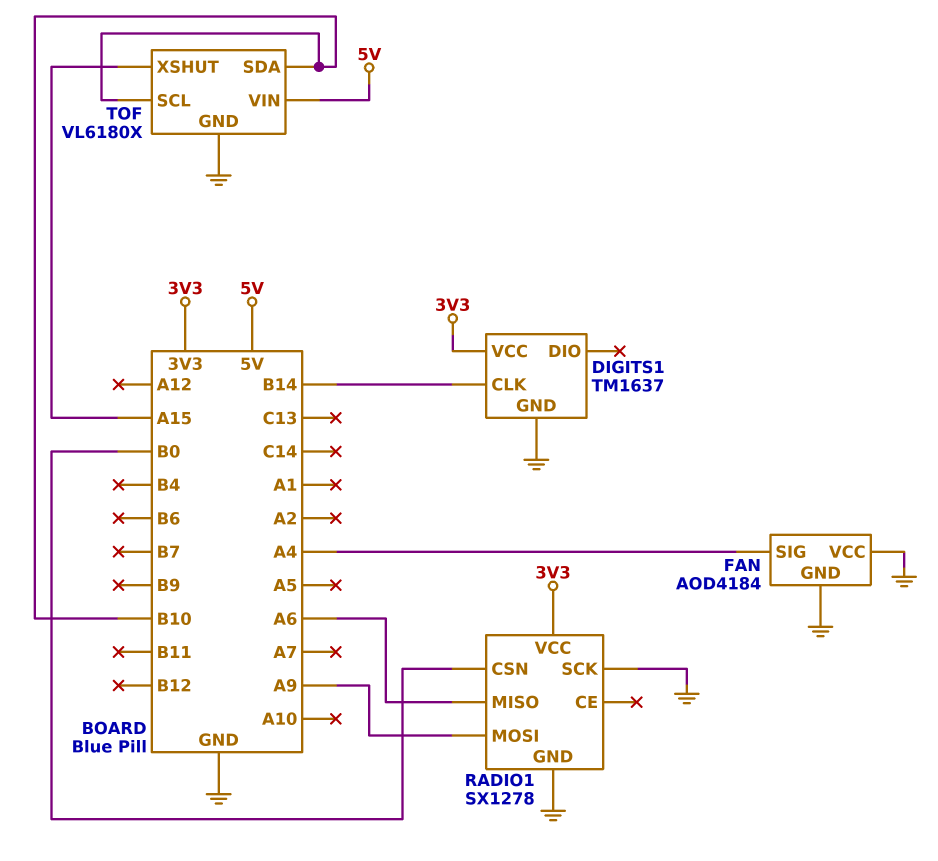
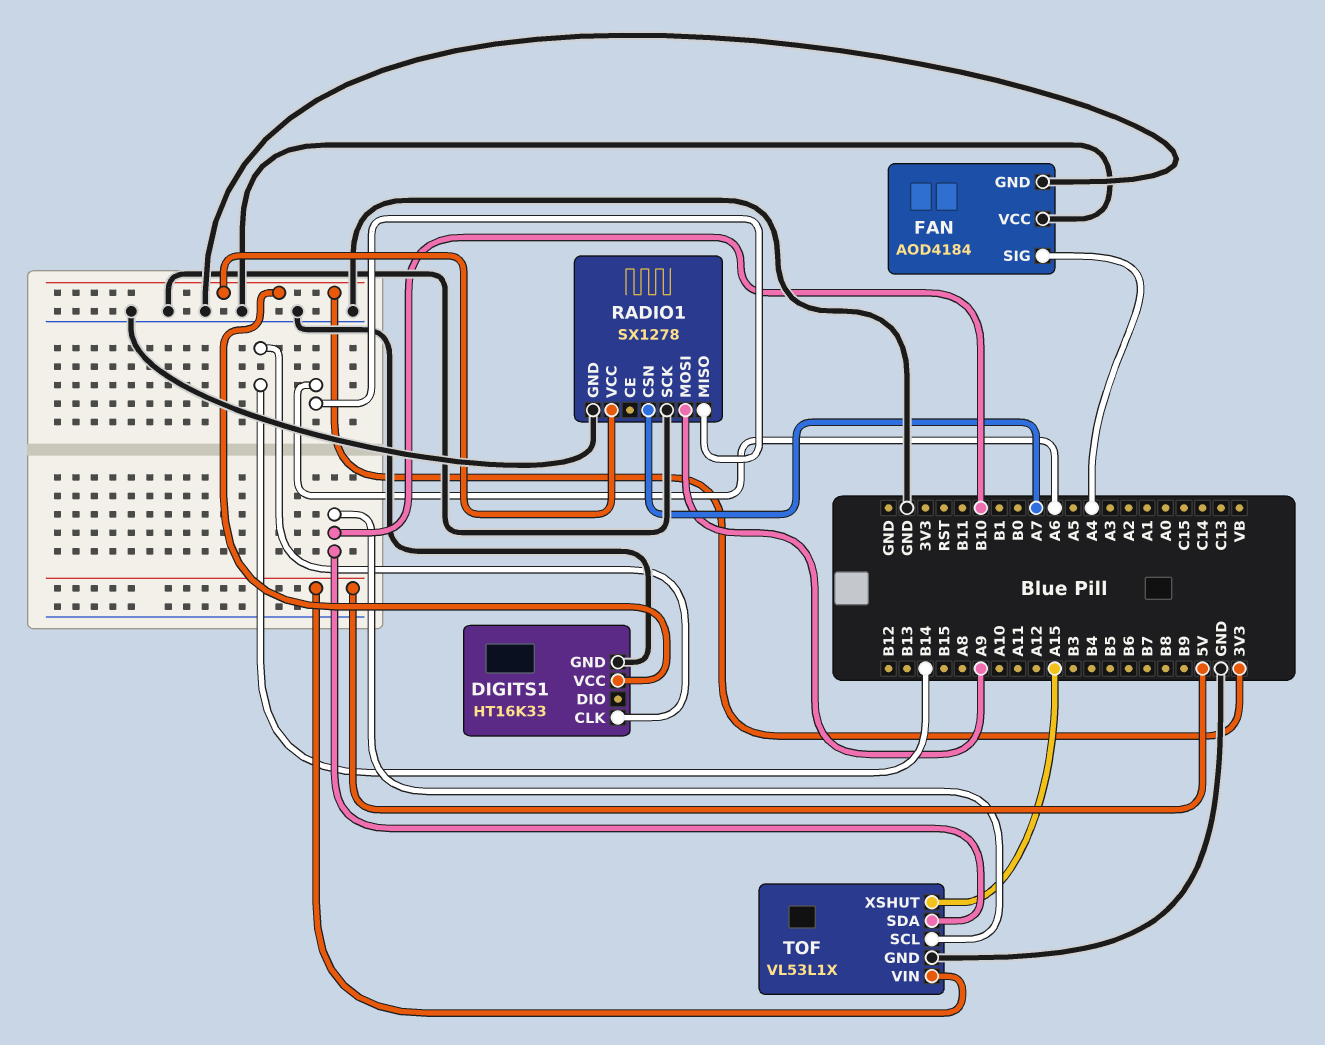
DIGITS1: TM1637 -> HT16K33
RADIO1 pin CSN: B0 -> A7
TOF: VL6180X -> VL53L1X

